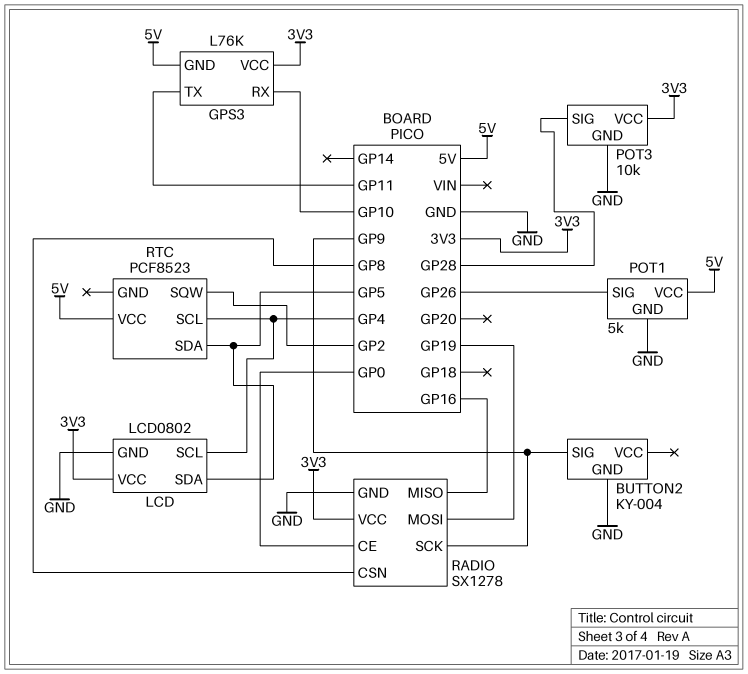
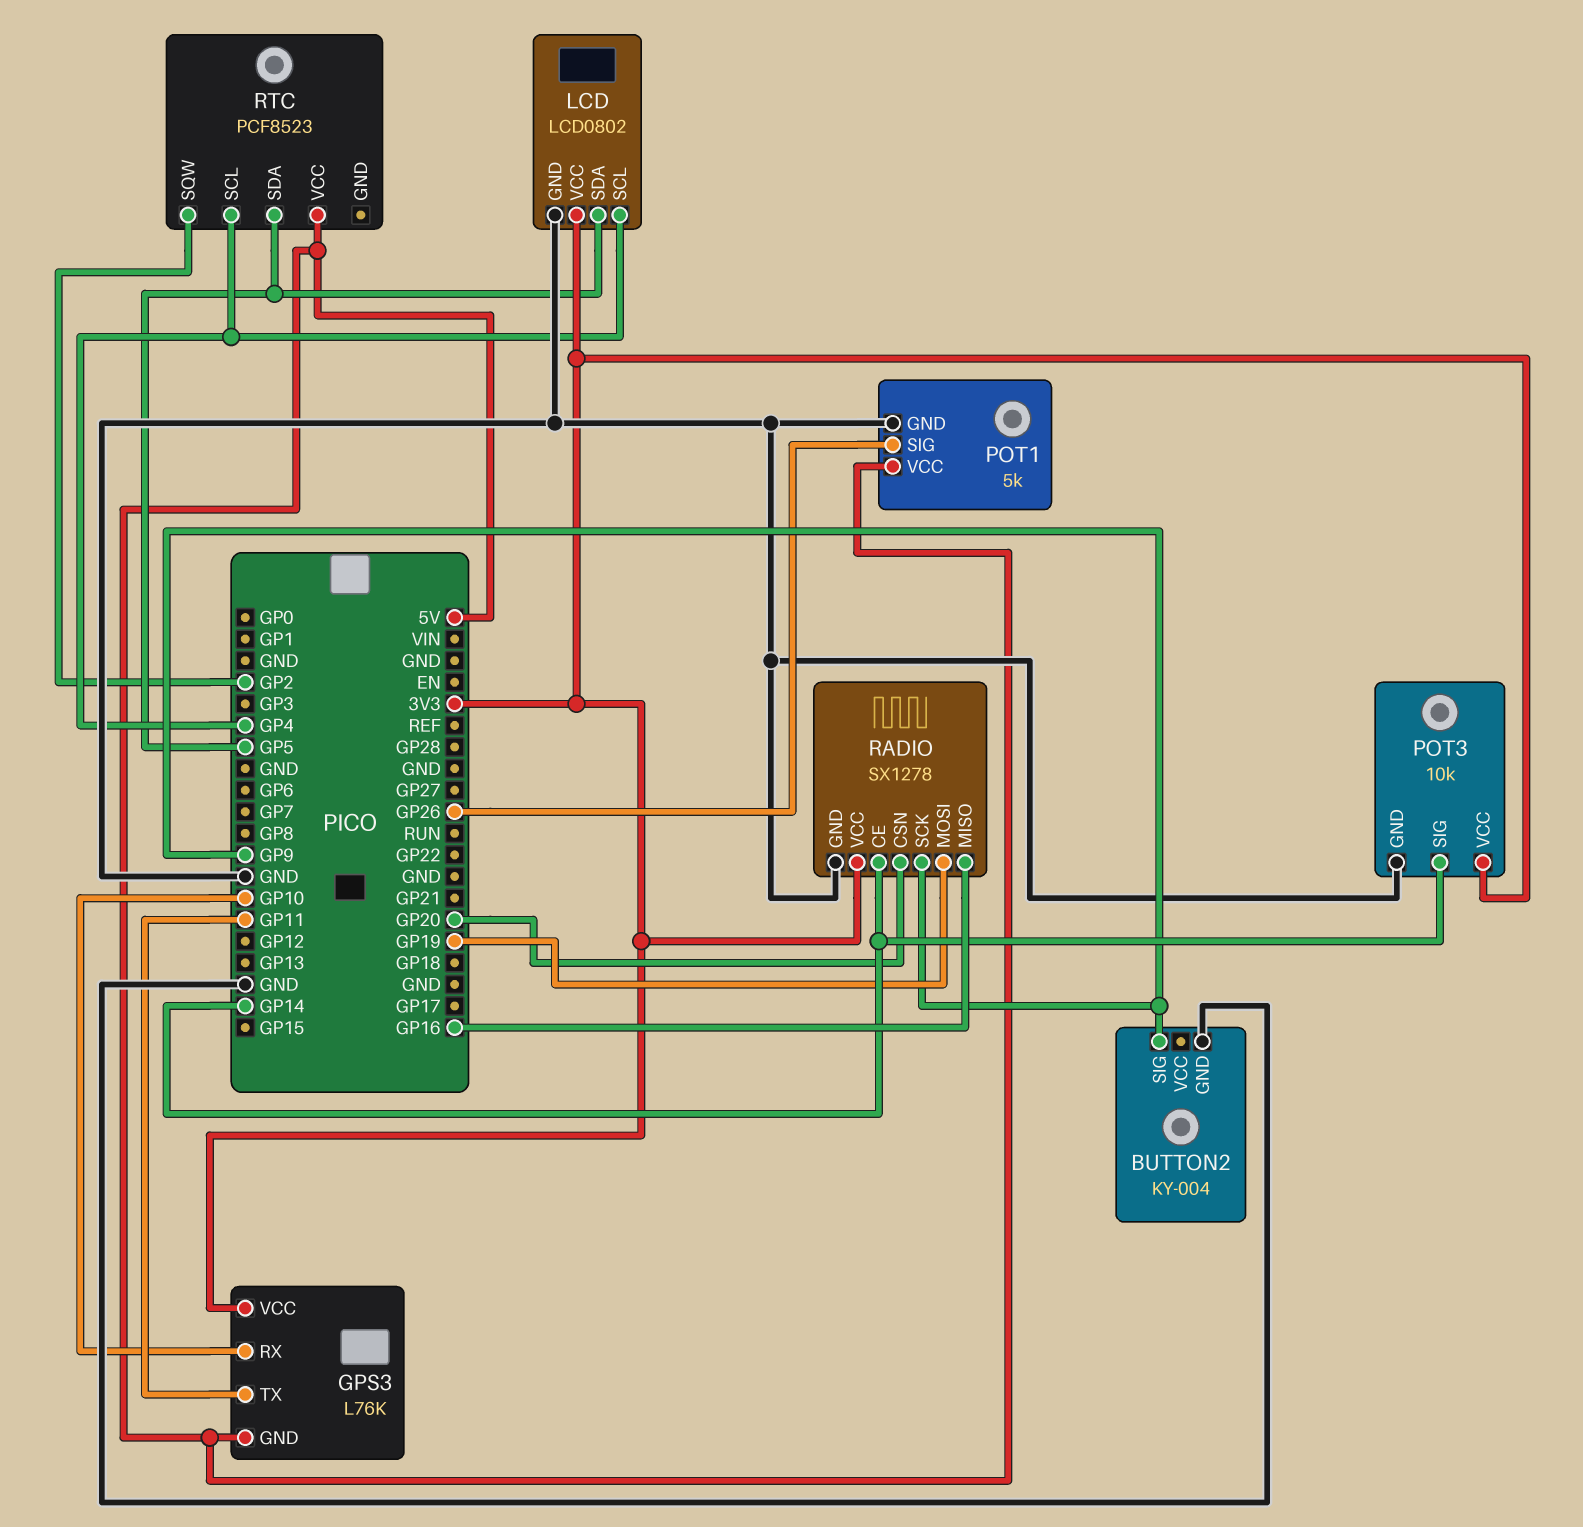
POT3 pin SIG: GP28 -> GP14
RADIO pin CE: GP0 -> GP14
RADIO pin CSN: GP8 -> GP20

